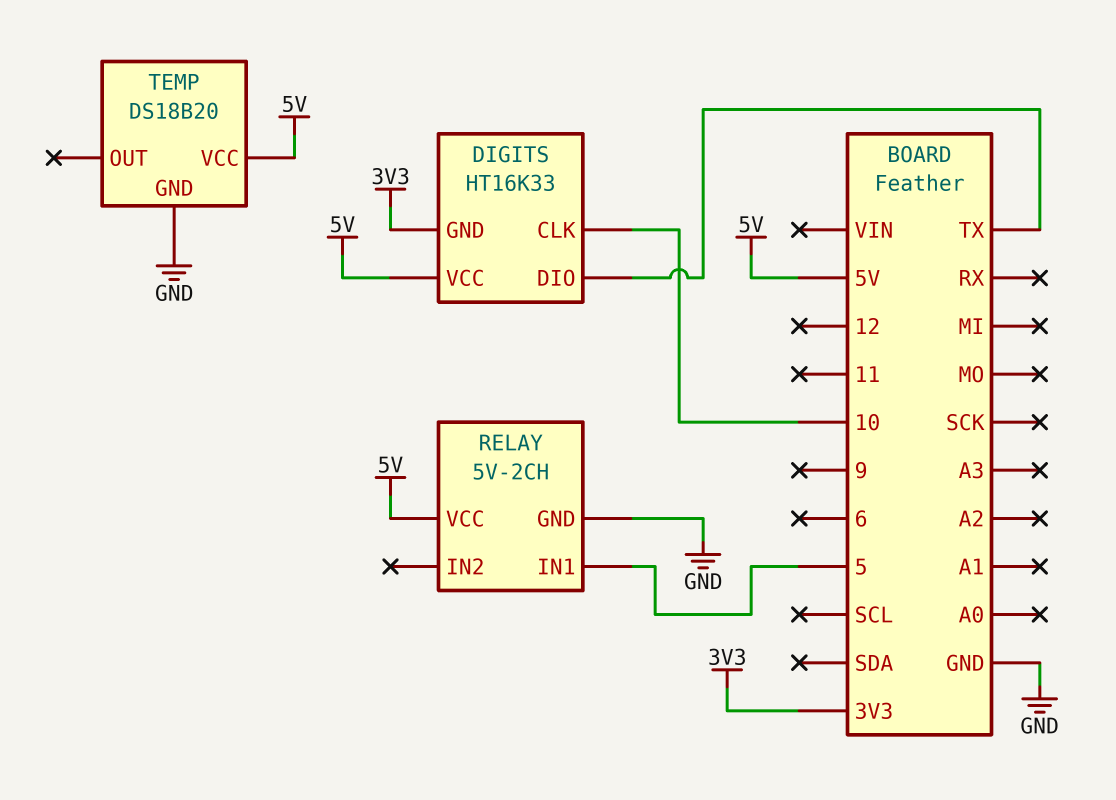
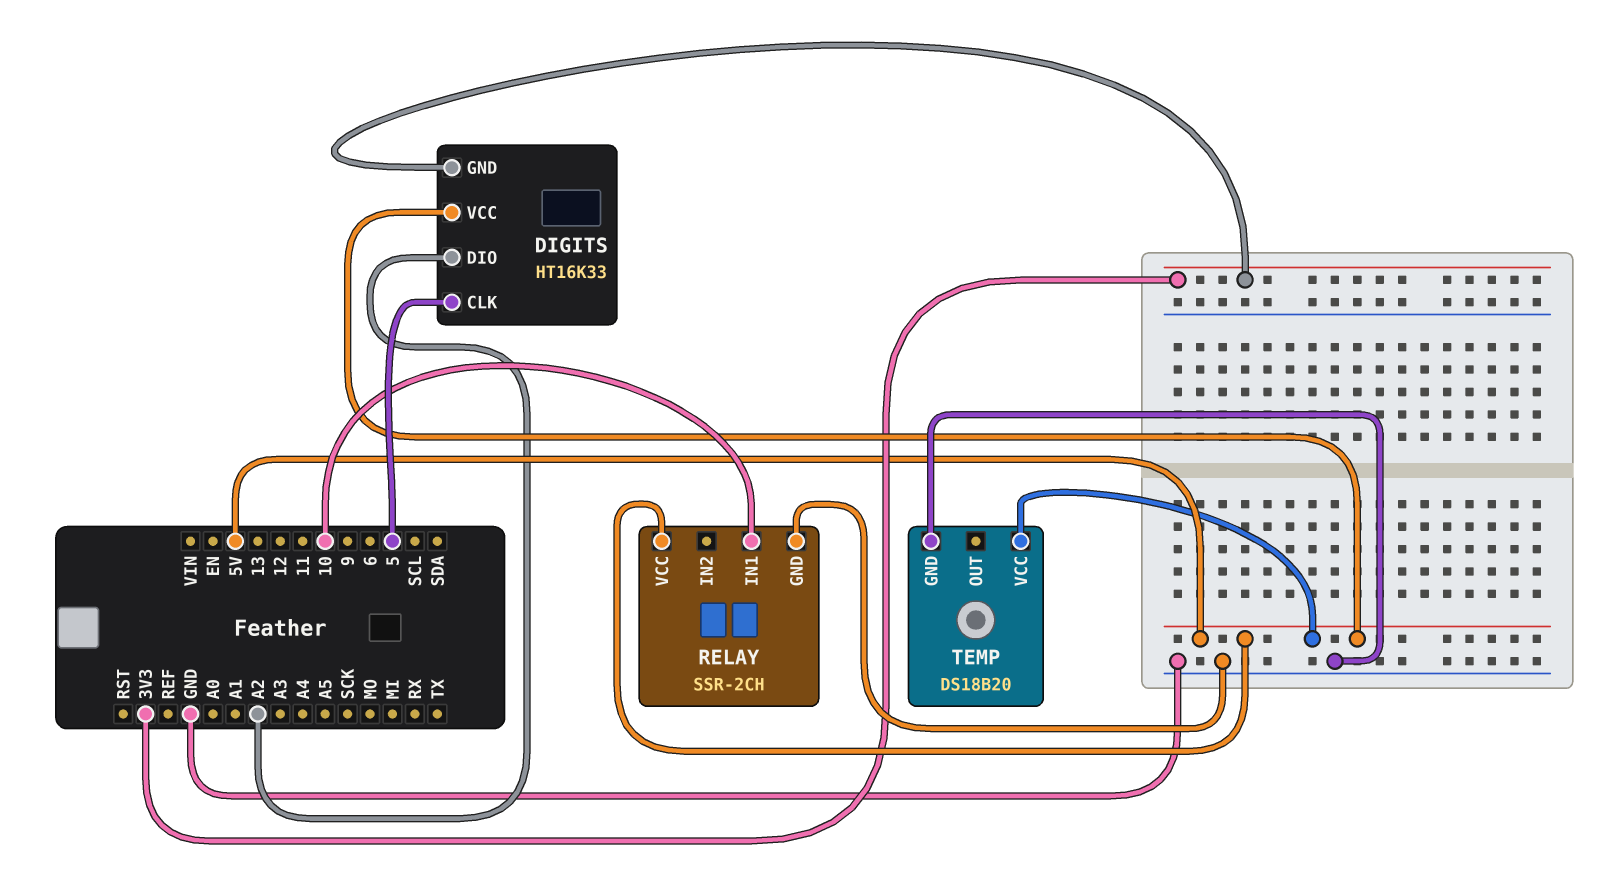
DIGITS pin CLK: 10 -> 5
DIGITS pin DIO: TX -> A2
RELAY: 5V-2CH -> SSR-2CH
RELAY pin IN1: 5 -> 10

